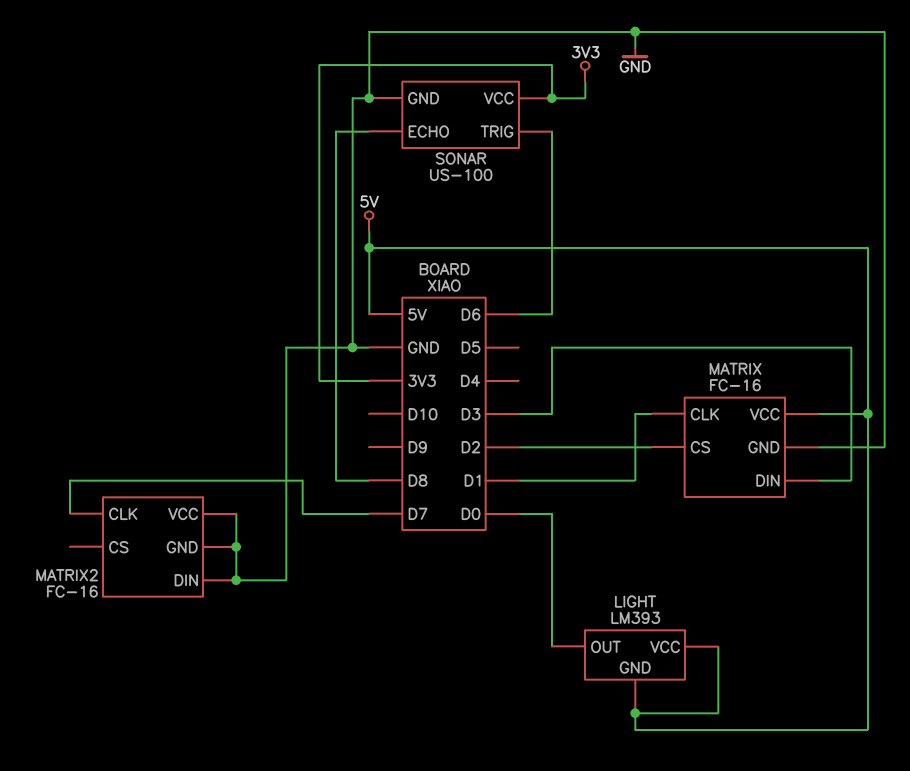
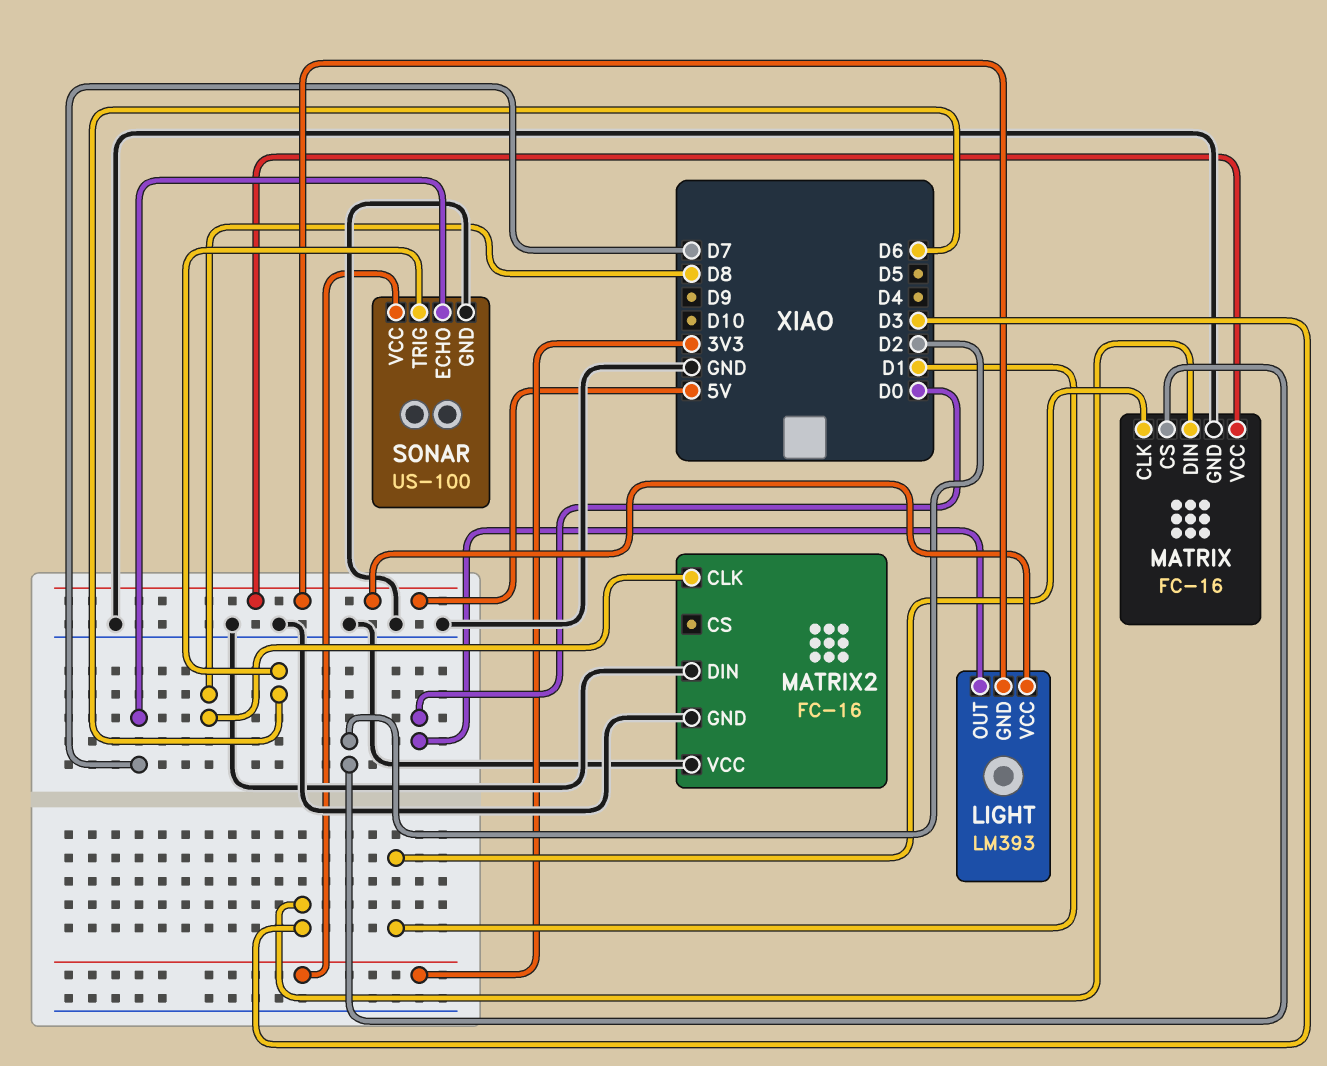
MATRIX2 pin CLK: D7 -> D8
SONAR pin ECHO: D8 -> D7

